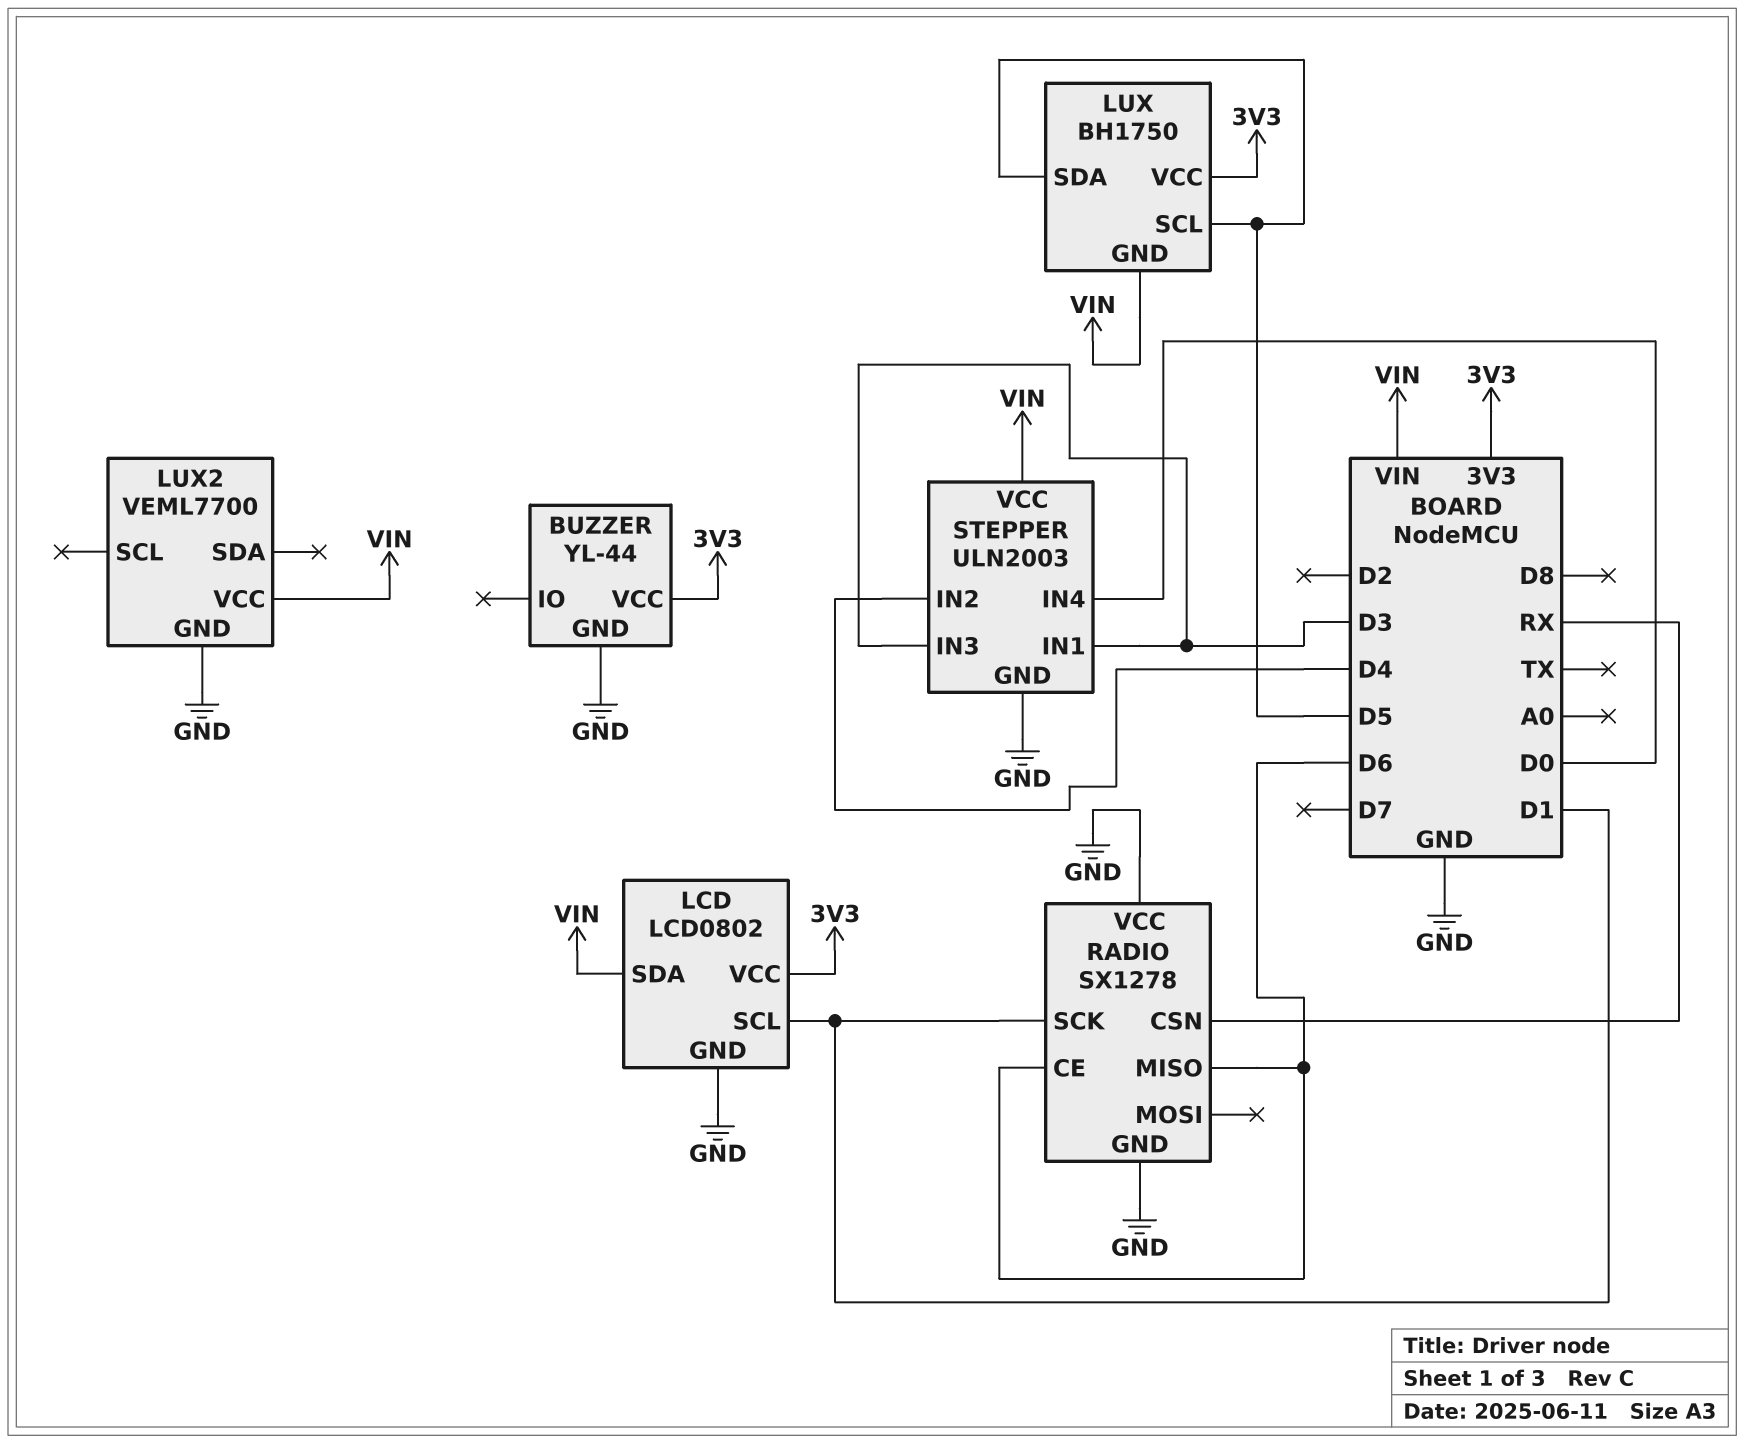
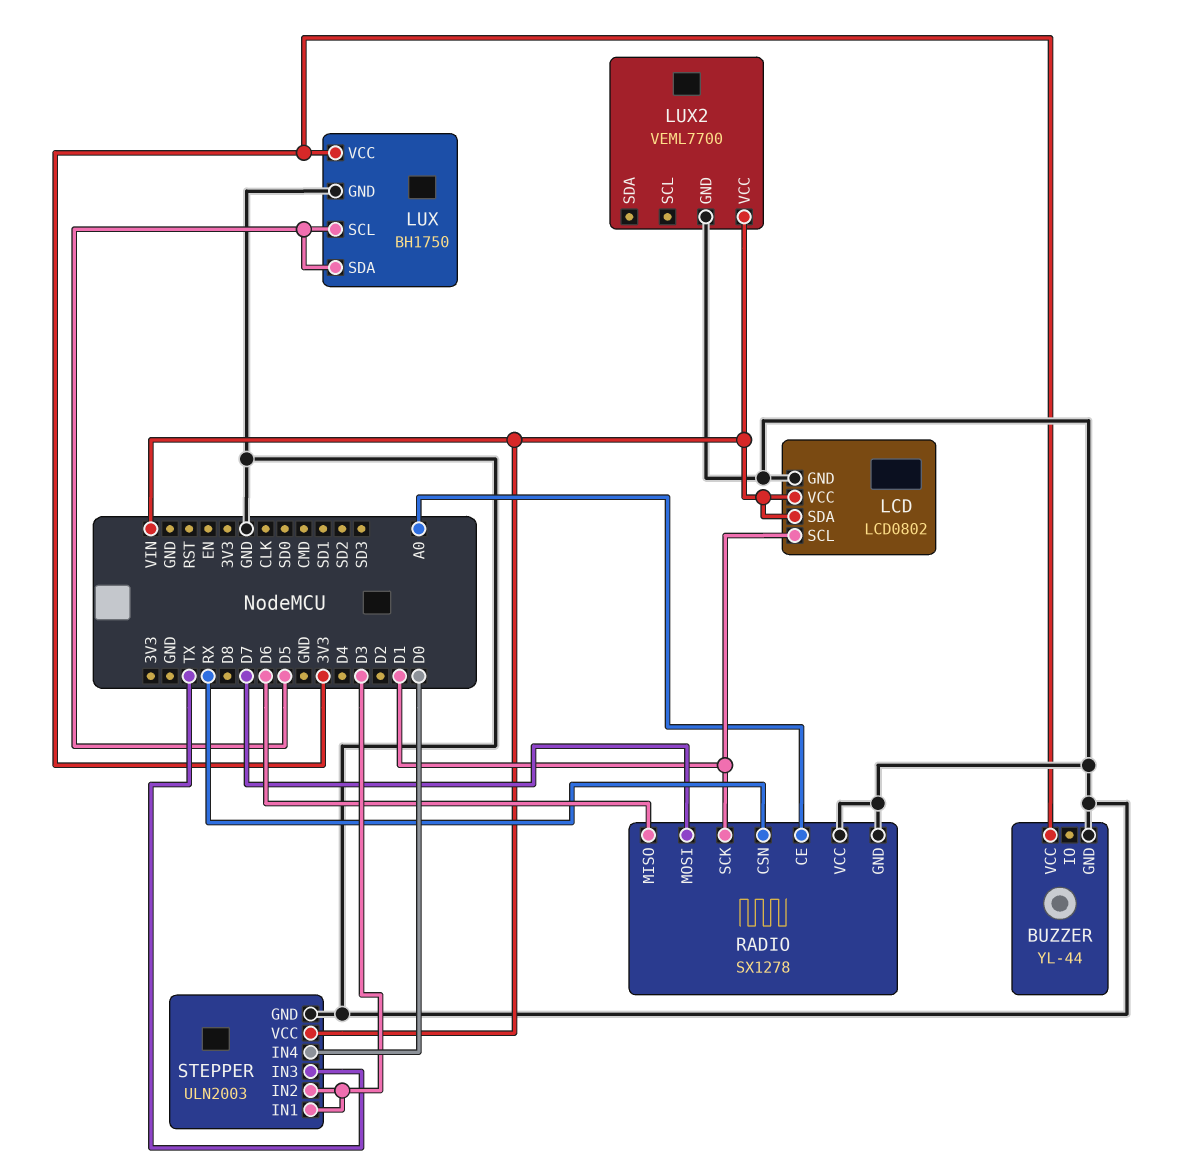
LCD pin VCC: 3V3 -> VIN
LUX pin GND: VIN -> GND
RADIO pin CE: D6 -> A0
RADIO pin MOSI: none -> D7
STEPPER pin IN2: D4 -> D3
STEPPER pin IN3: D3 -> TX

